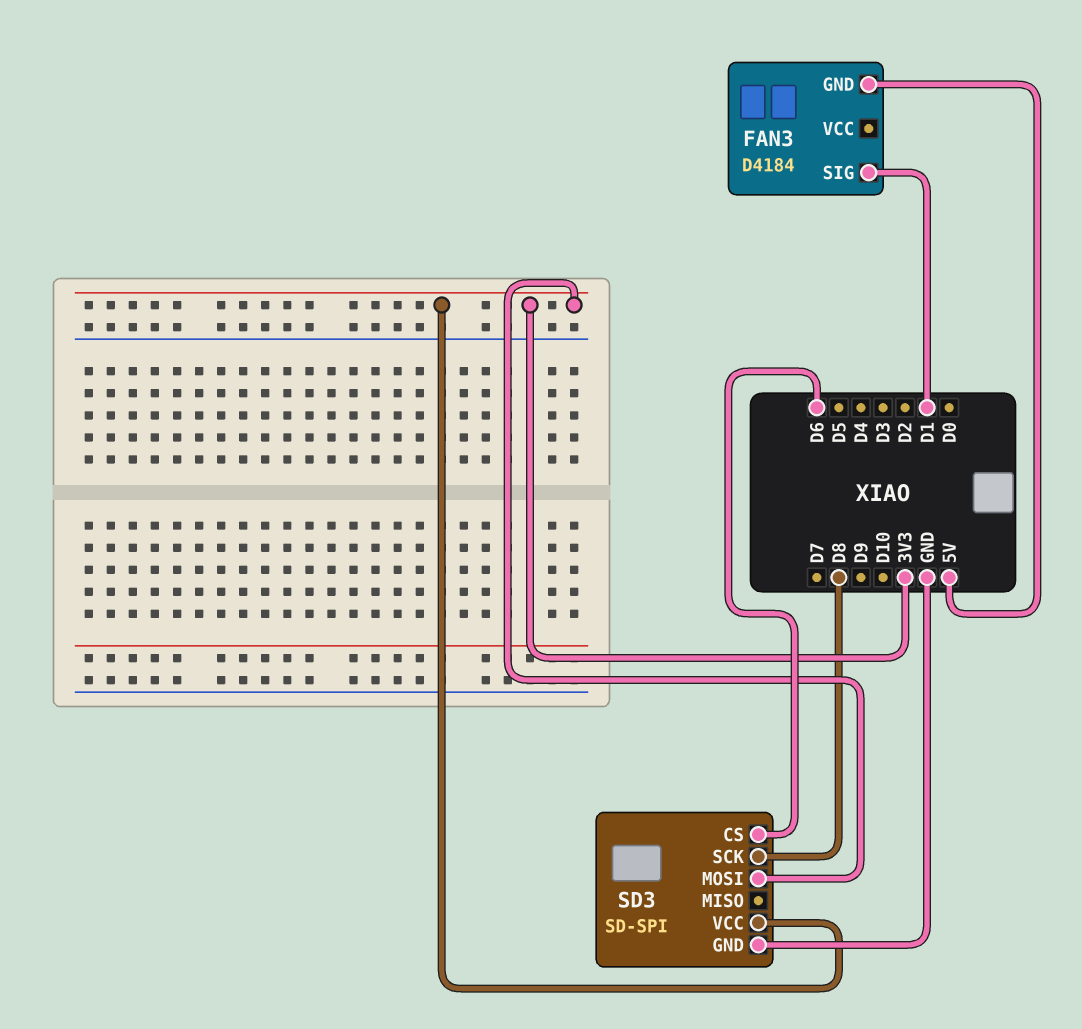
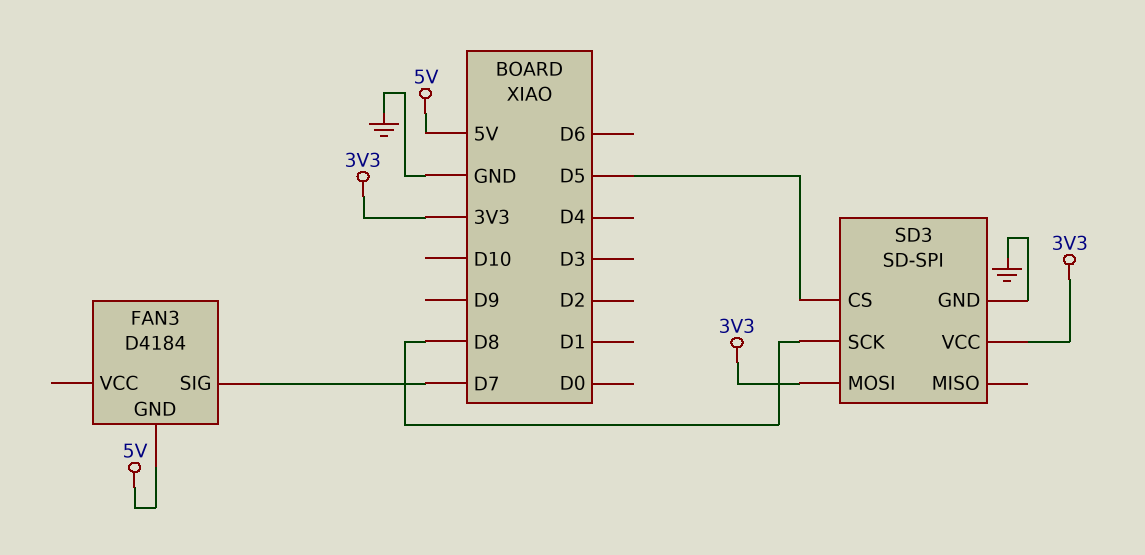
FAN3 pin SIG: D1 -> D7
SD3 pin CS: D6 -> D5

